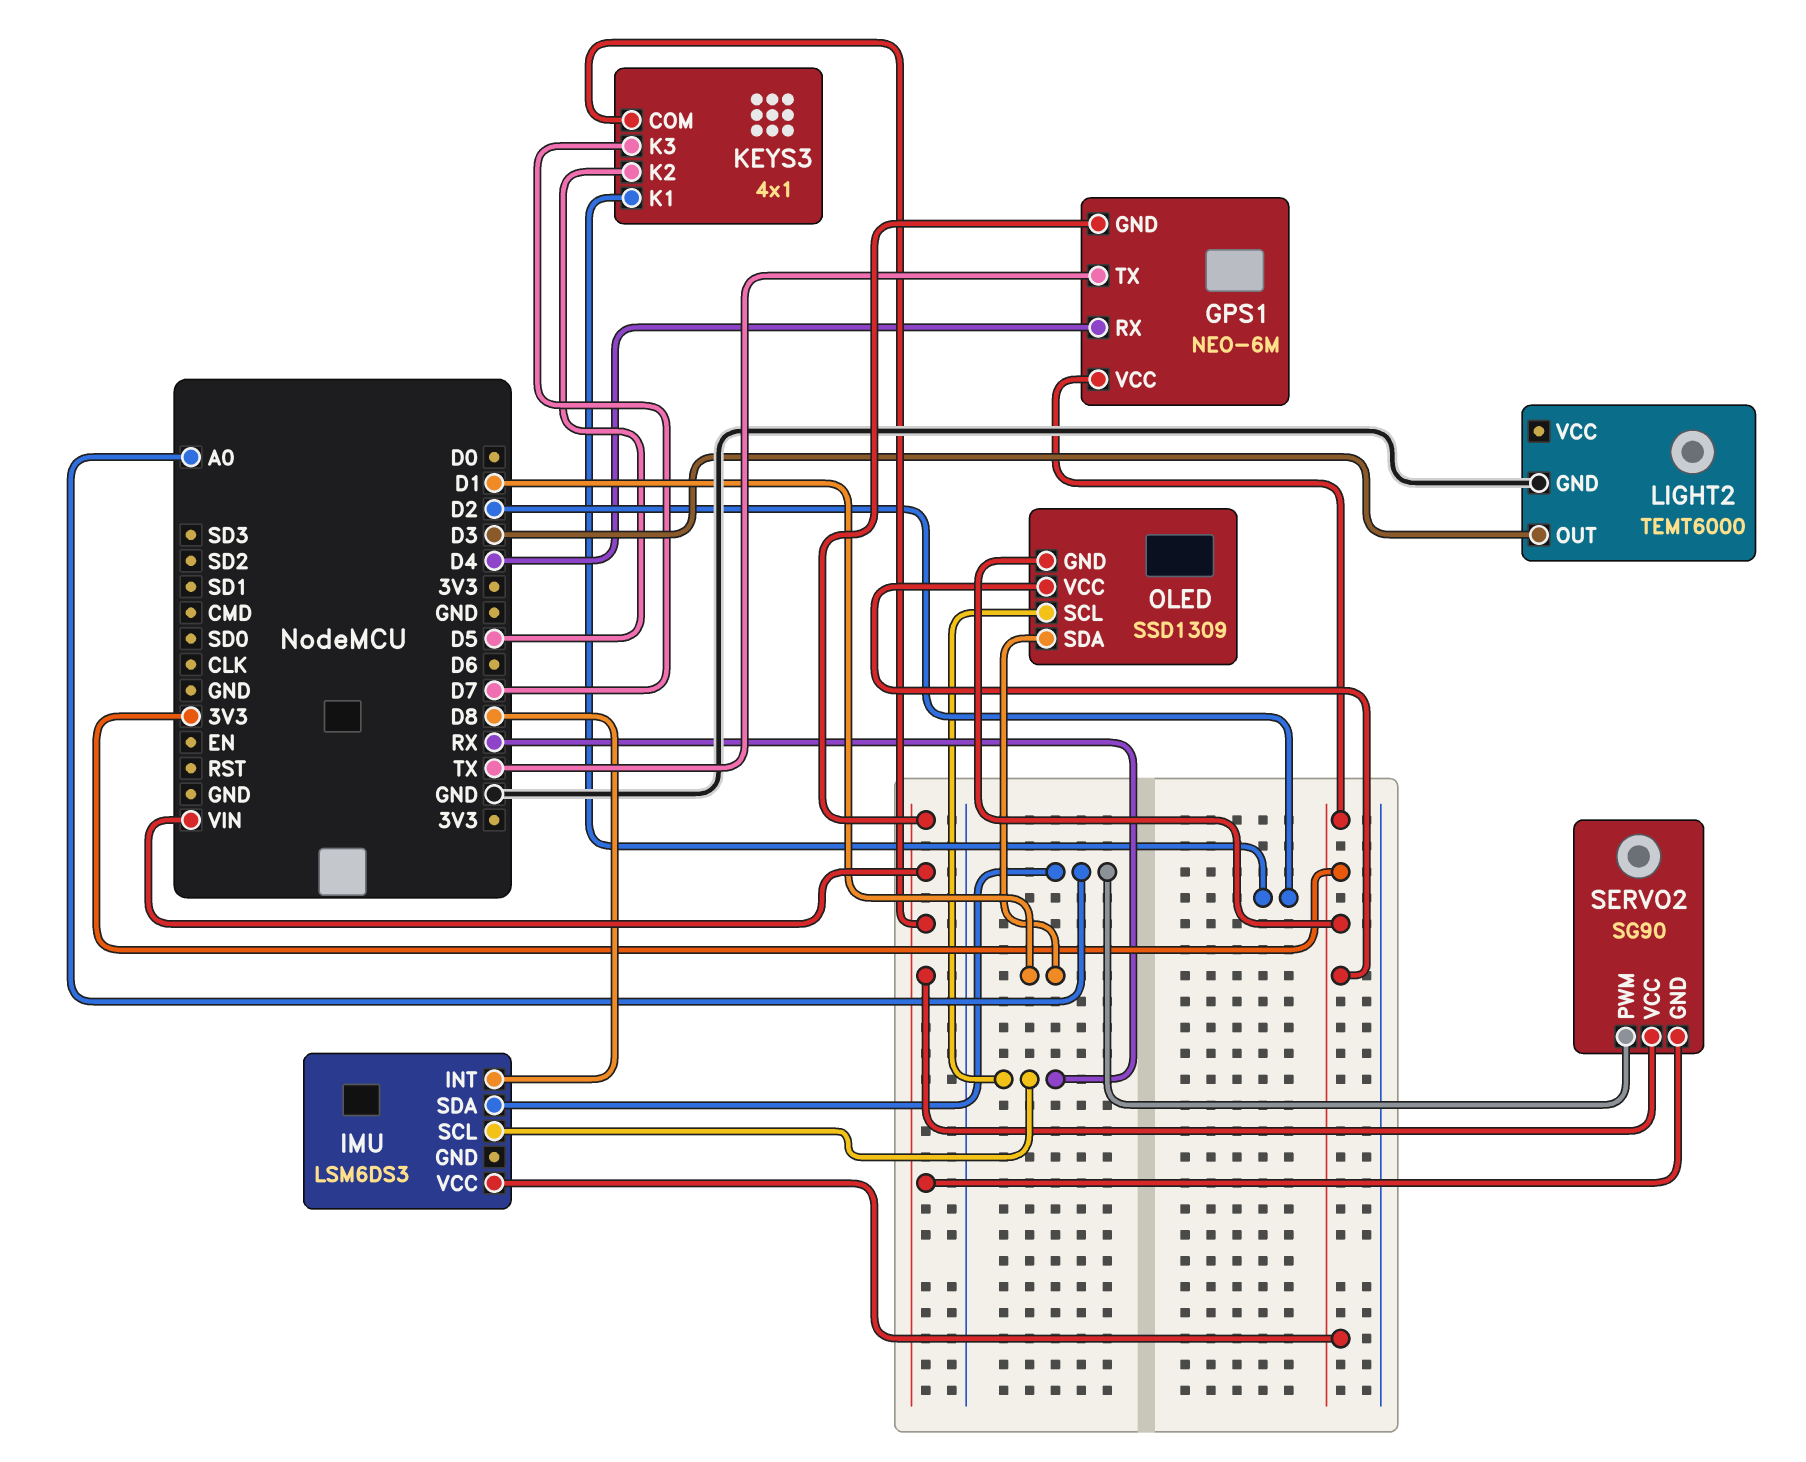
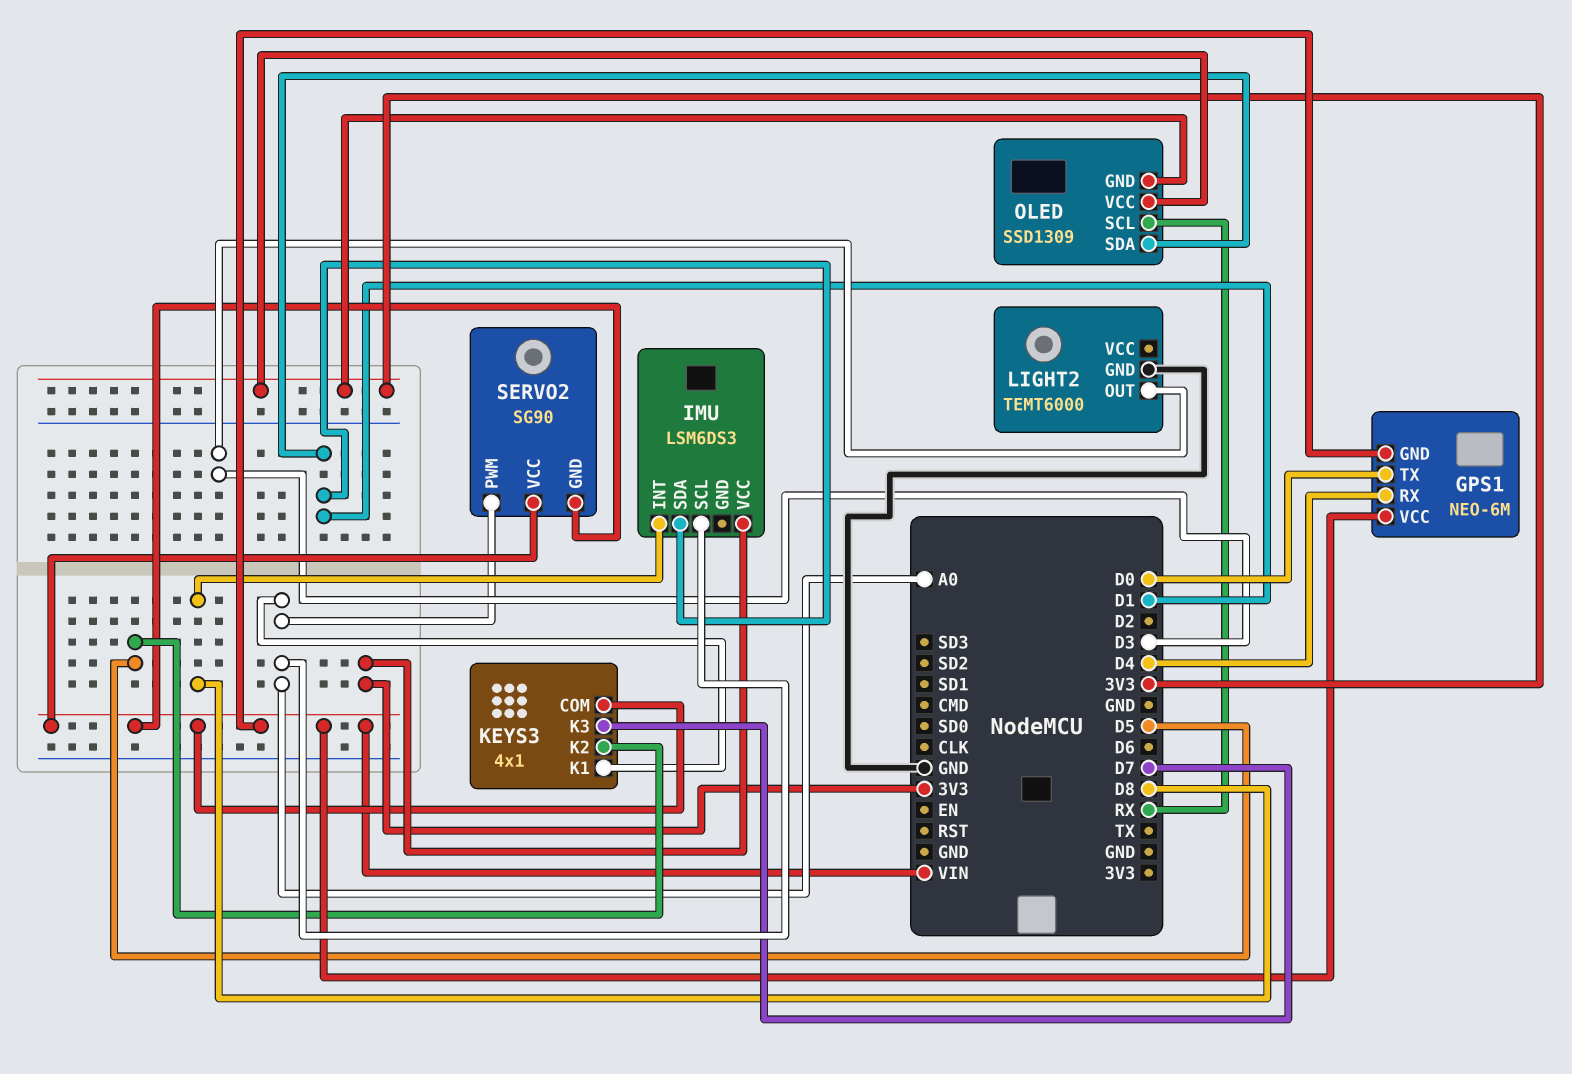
GPS1 pin TX: TX -> D0
GPS1 pin VCC: 3V3 -> VIN
IMU pin SCL: RX -> A0
IMU pin SDA: A0 -> D1
KEYS3 pin K1: D2 -> A0

